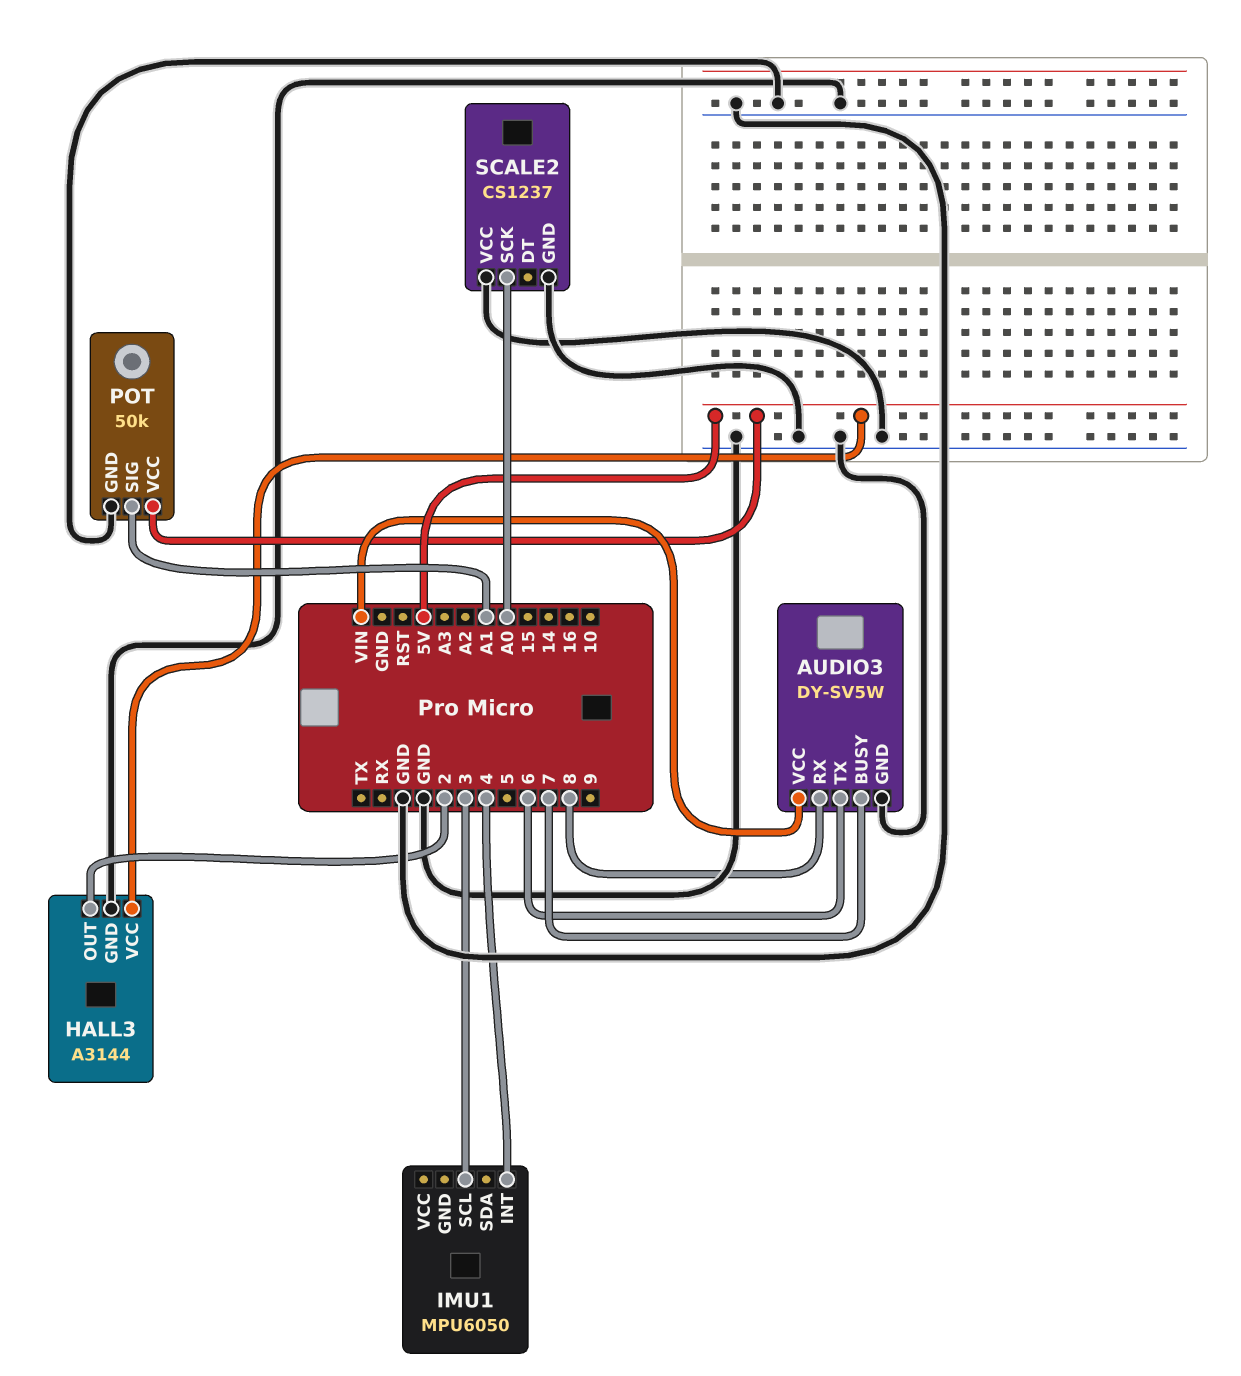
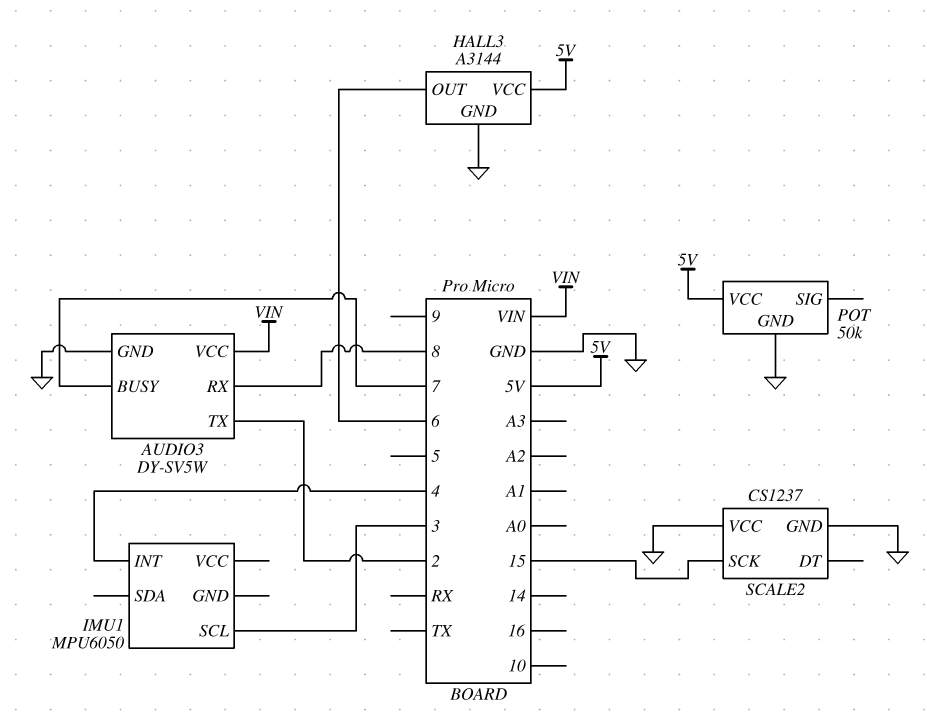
AUDIO3 pin TX: 6 -> 2
HALL3 pin OUT: 2 -> 6
POT pin SIG: A1 -> none
SCALE2 pin SCK: A0 -> 15

